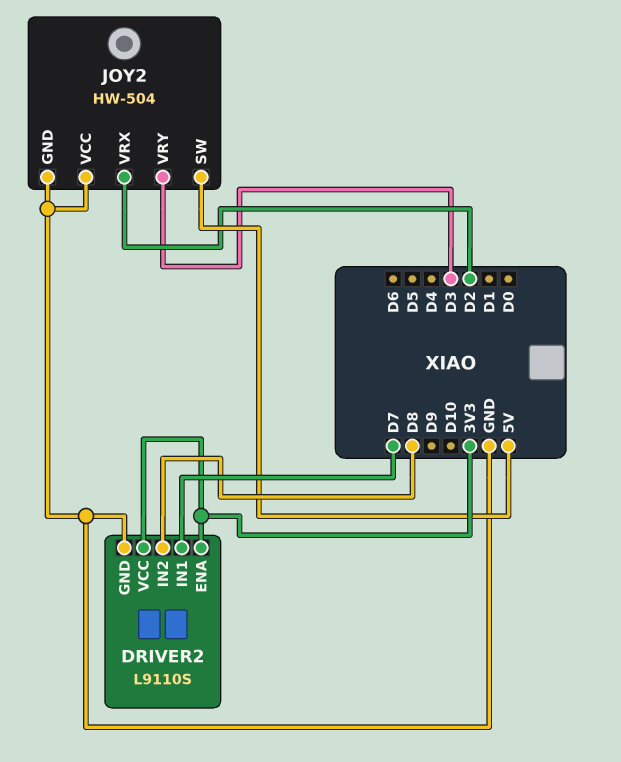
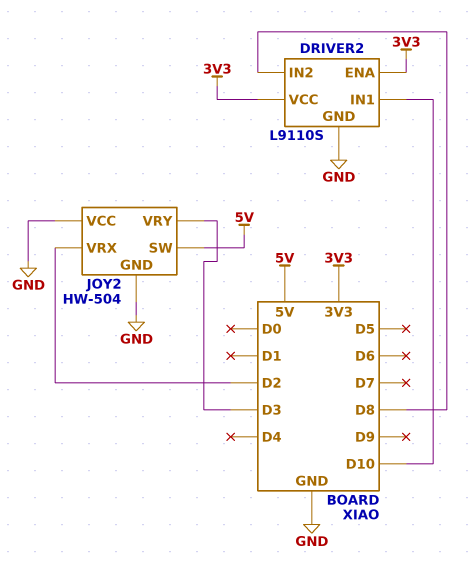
DRIVER2 pin IN1: D7 -> D10

